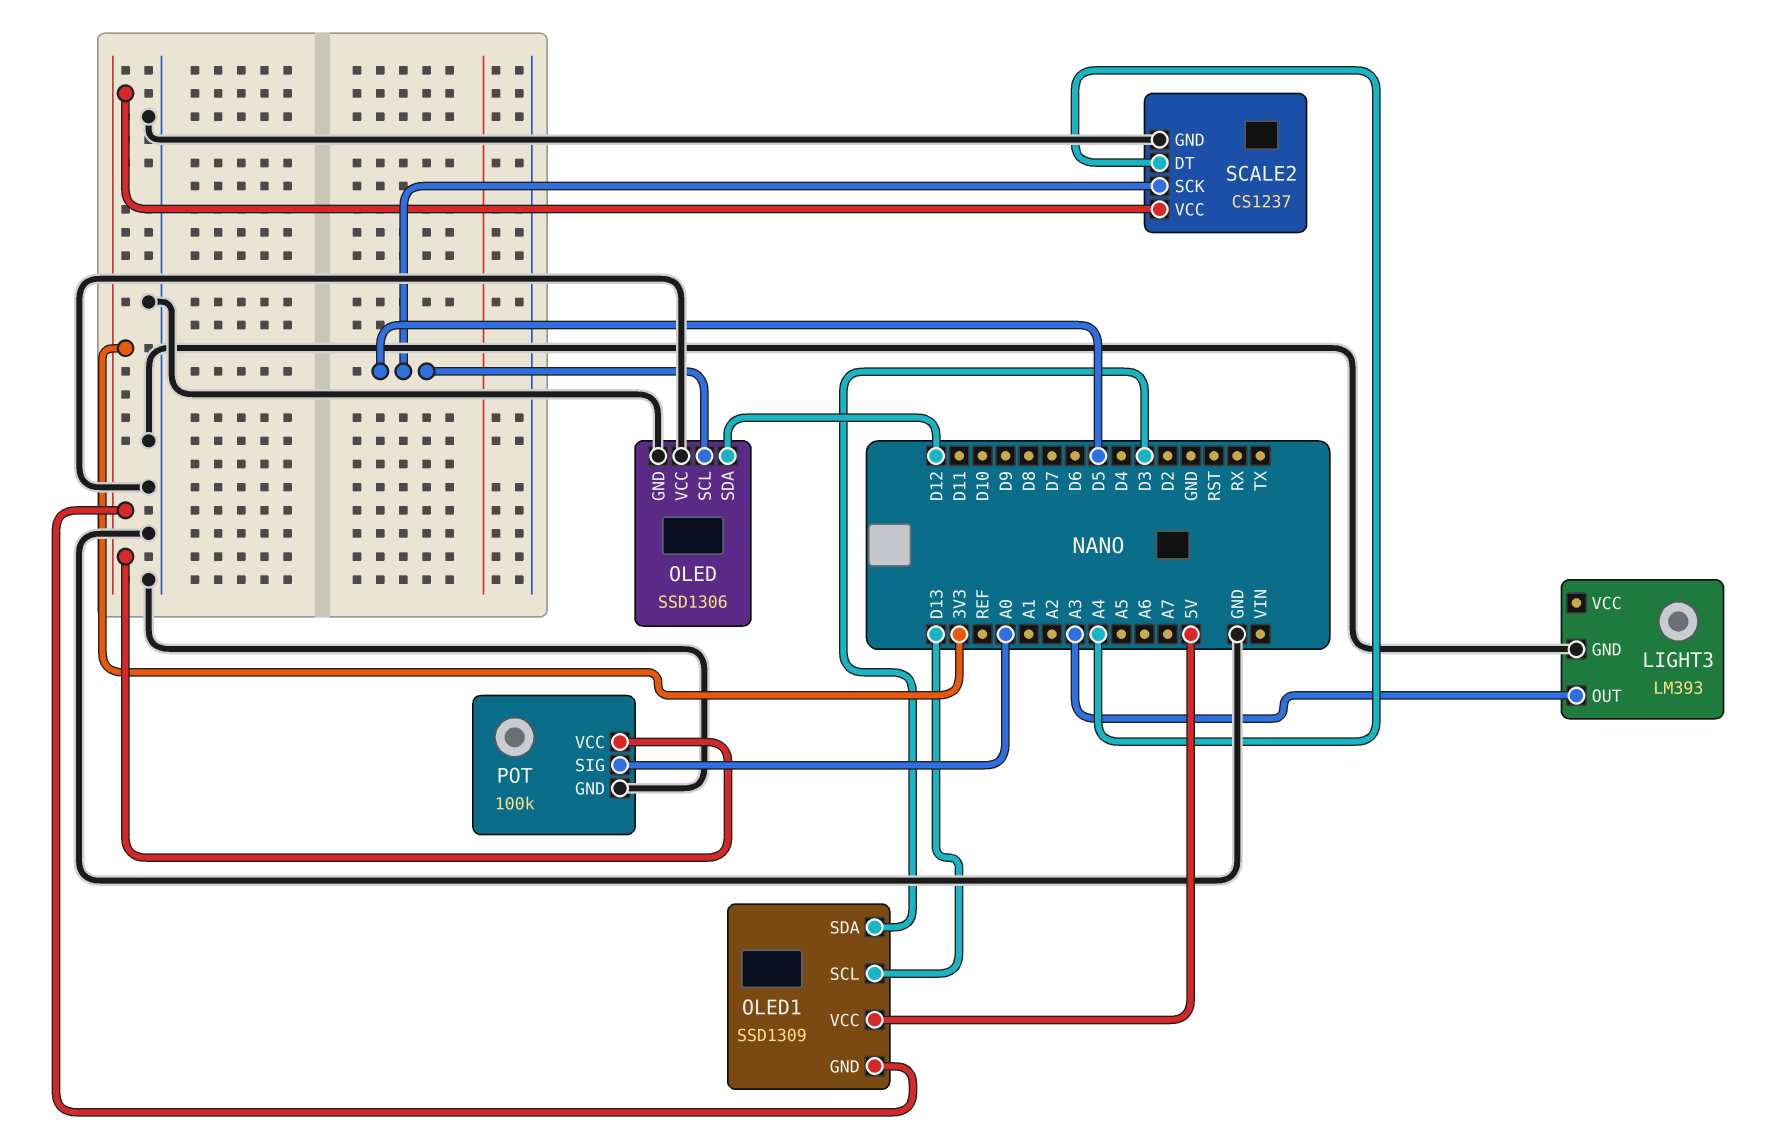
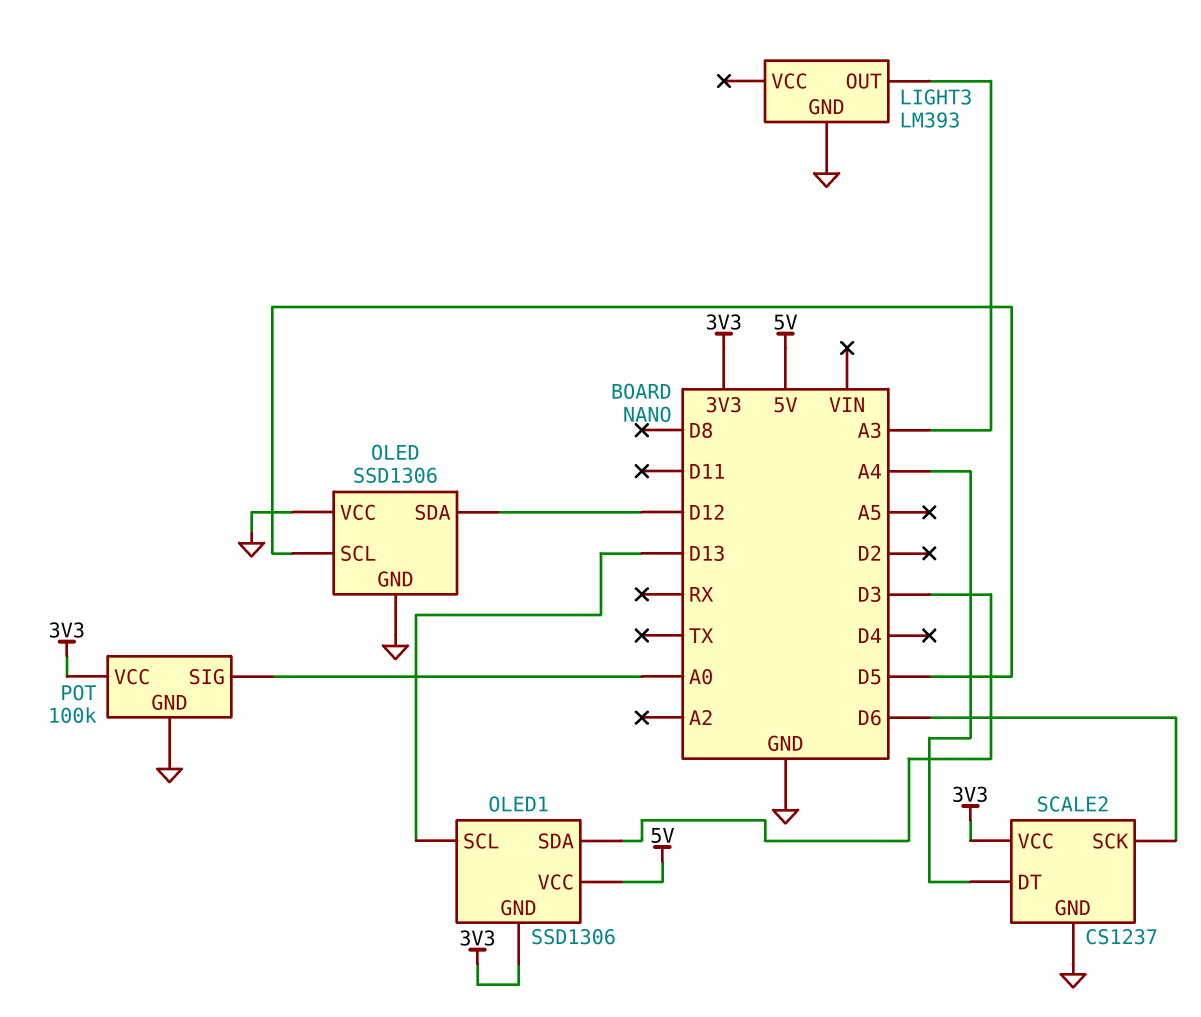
OLED1: SSD1309 -> SSD1306
SCALE2 pin SCK: D5 -> D6

